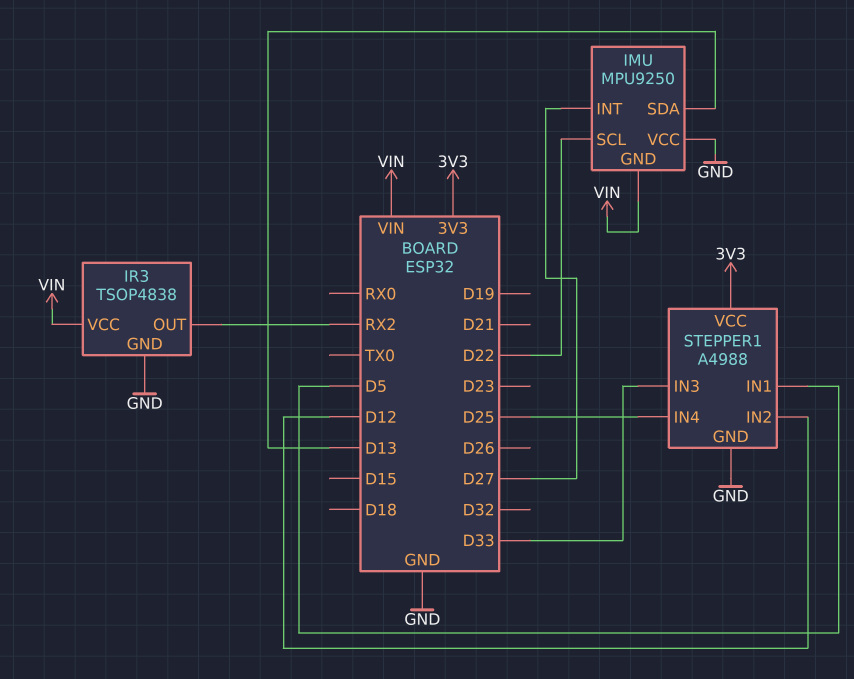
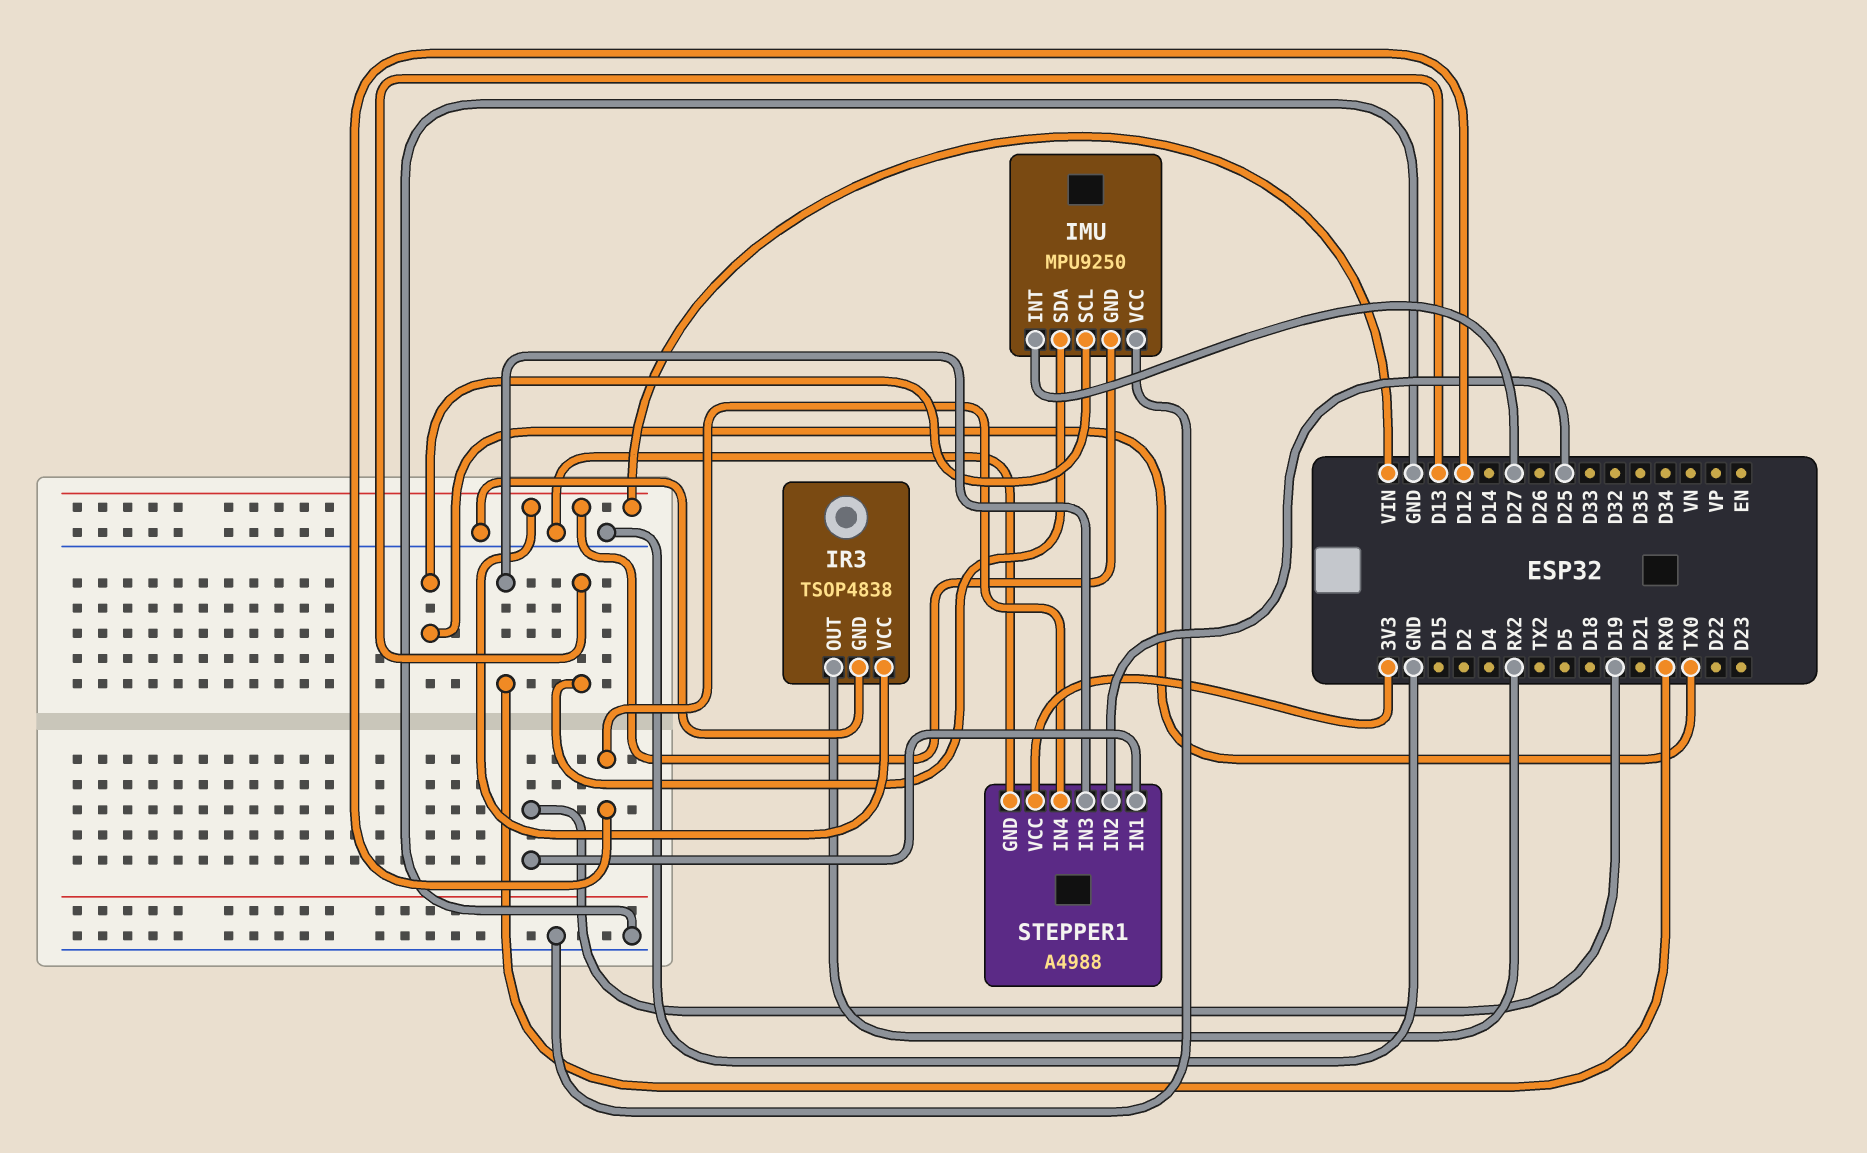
IMU pin SCL: D22 -> TX0
STEPPER1 pin IN1: D5 -> D19
STEPPER1 pin IN2: D12 -> D25
STEPPER1 pin IN3: D33 -> RX0
STEPPER1 pin IN4: D25 -> D12

